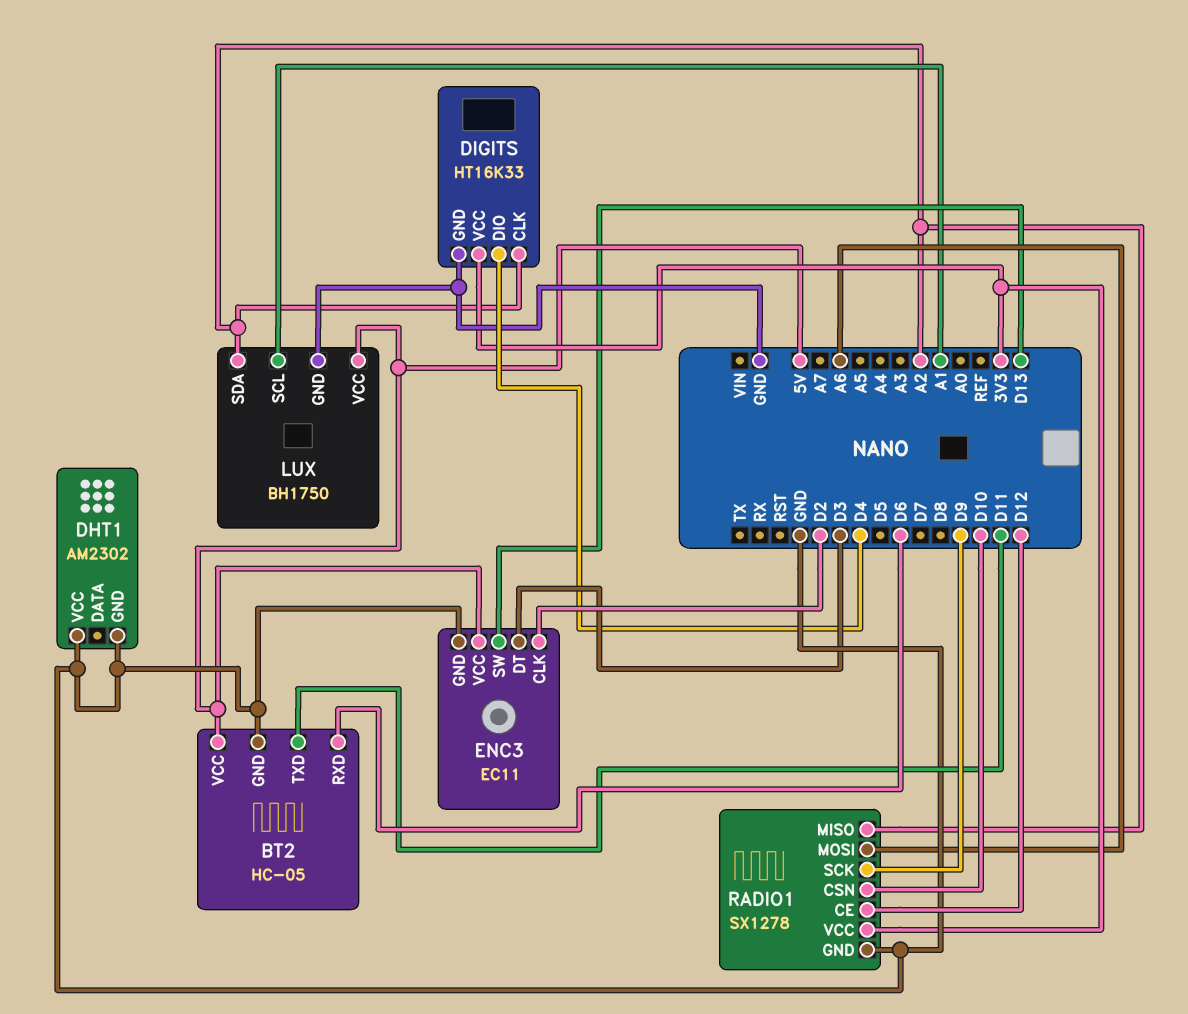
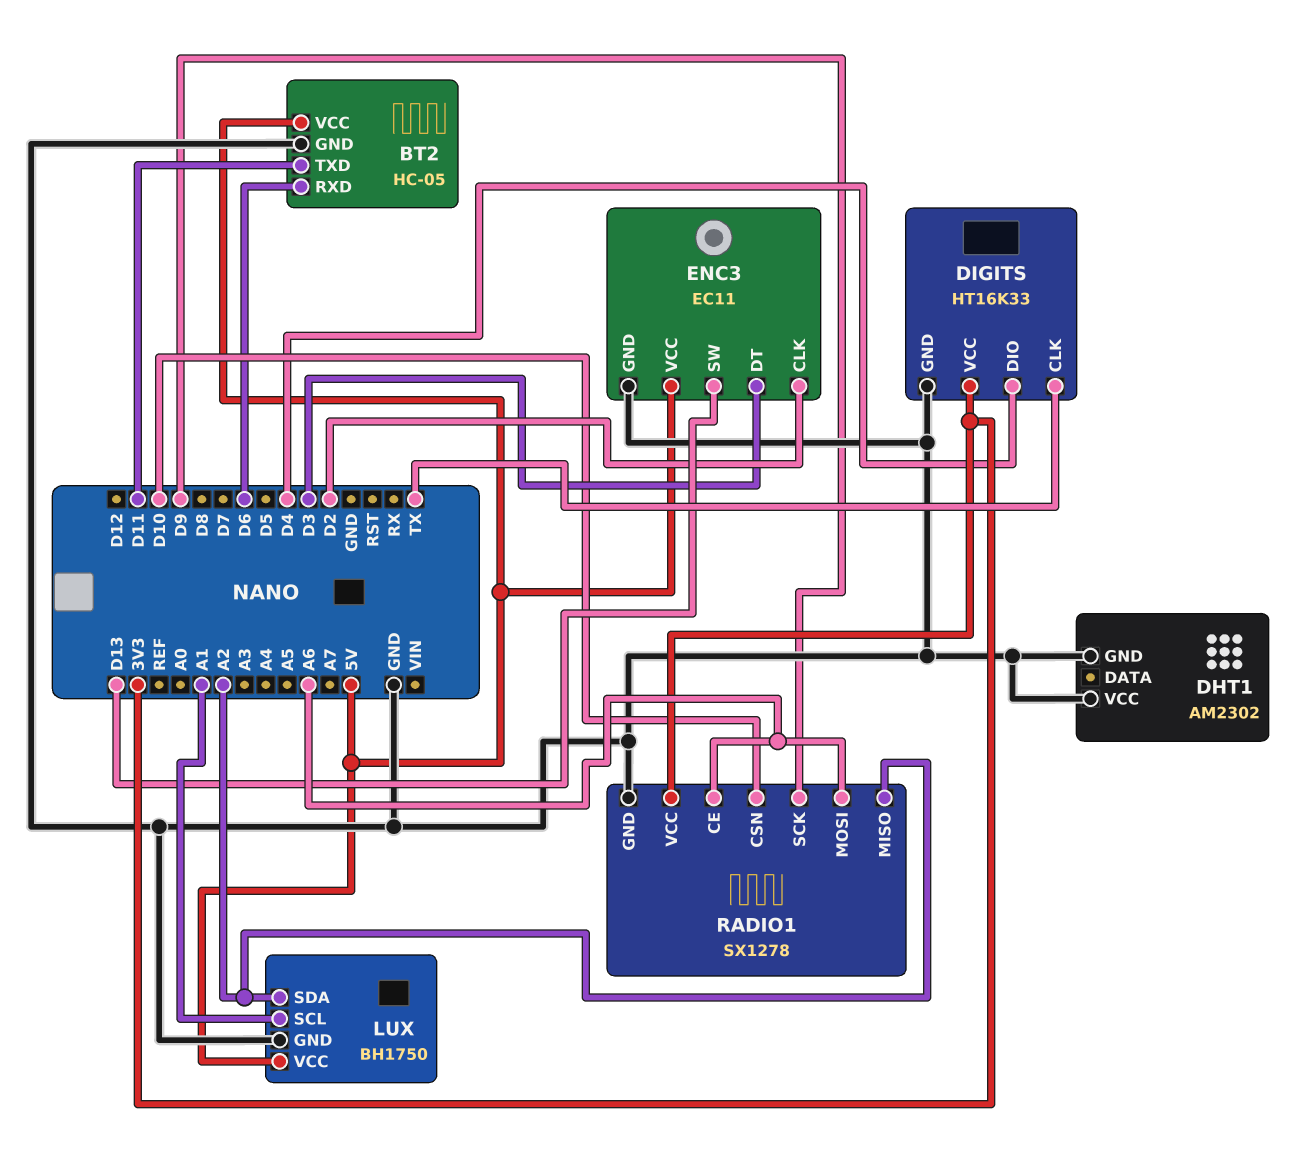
DIGITS pin CLK: A2 -> TX
RADIO1 pin CE: D12 -> A6

